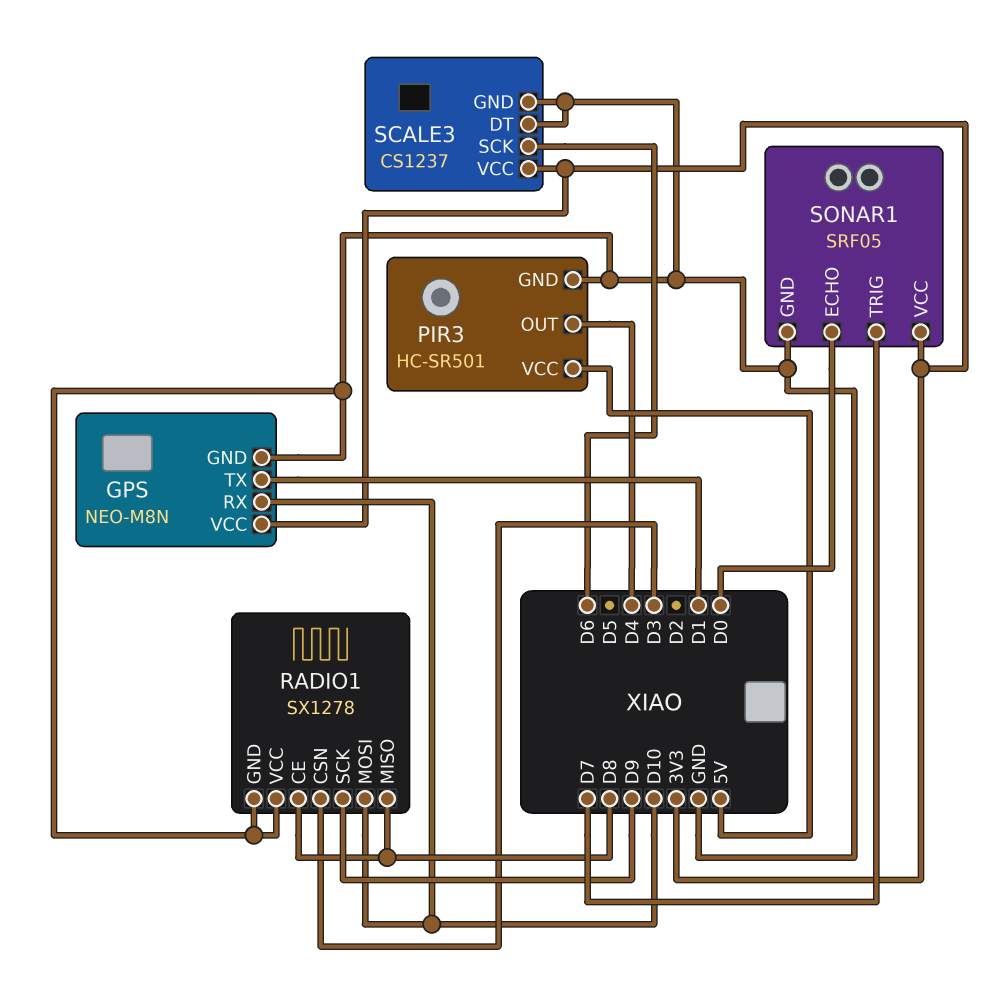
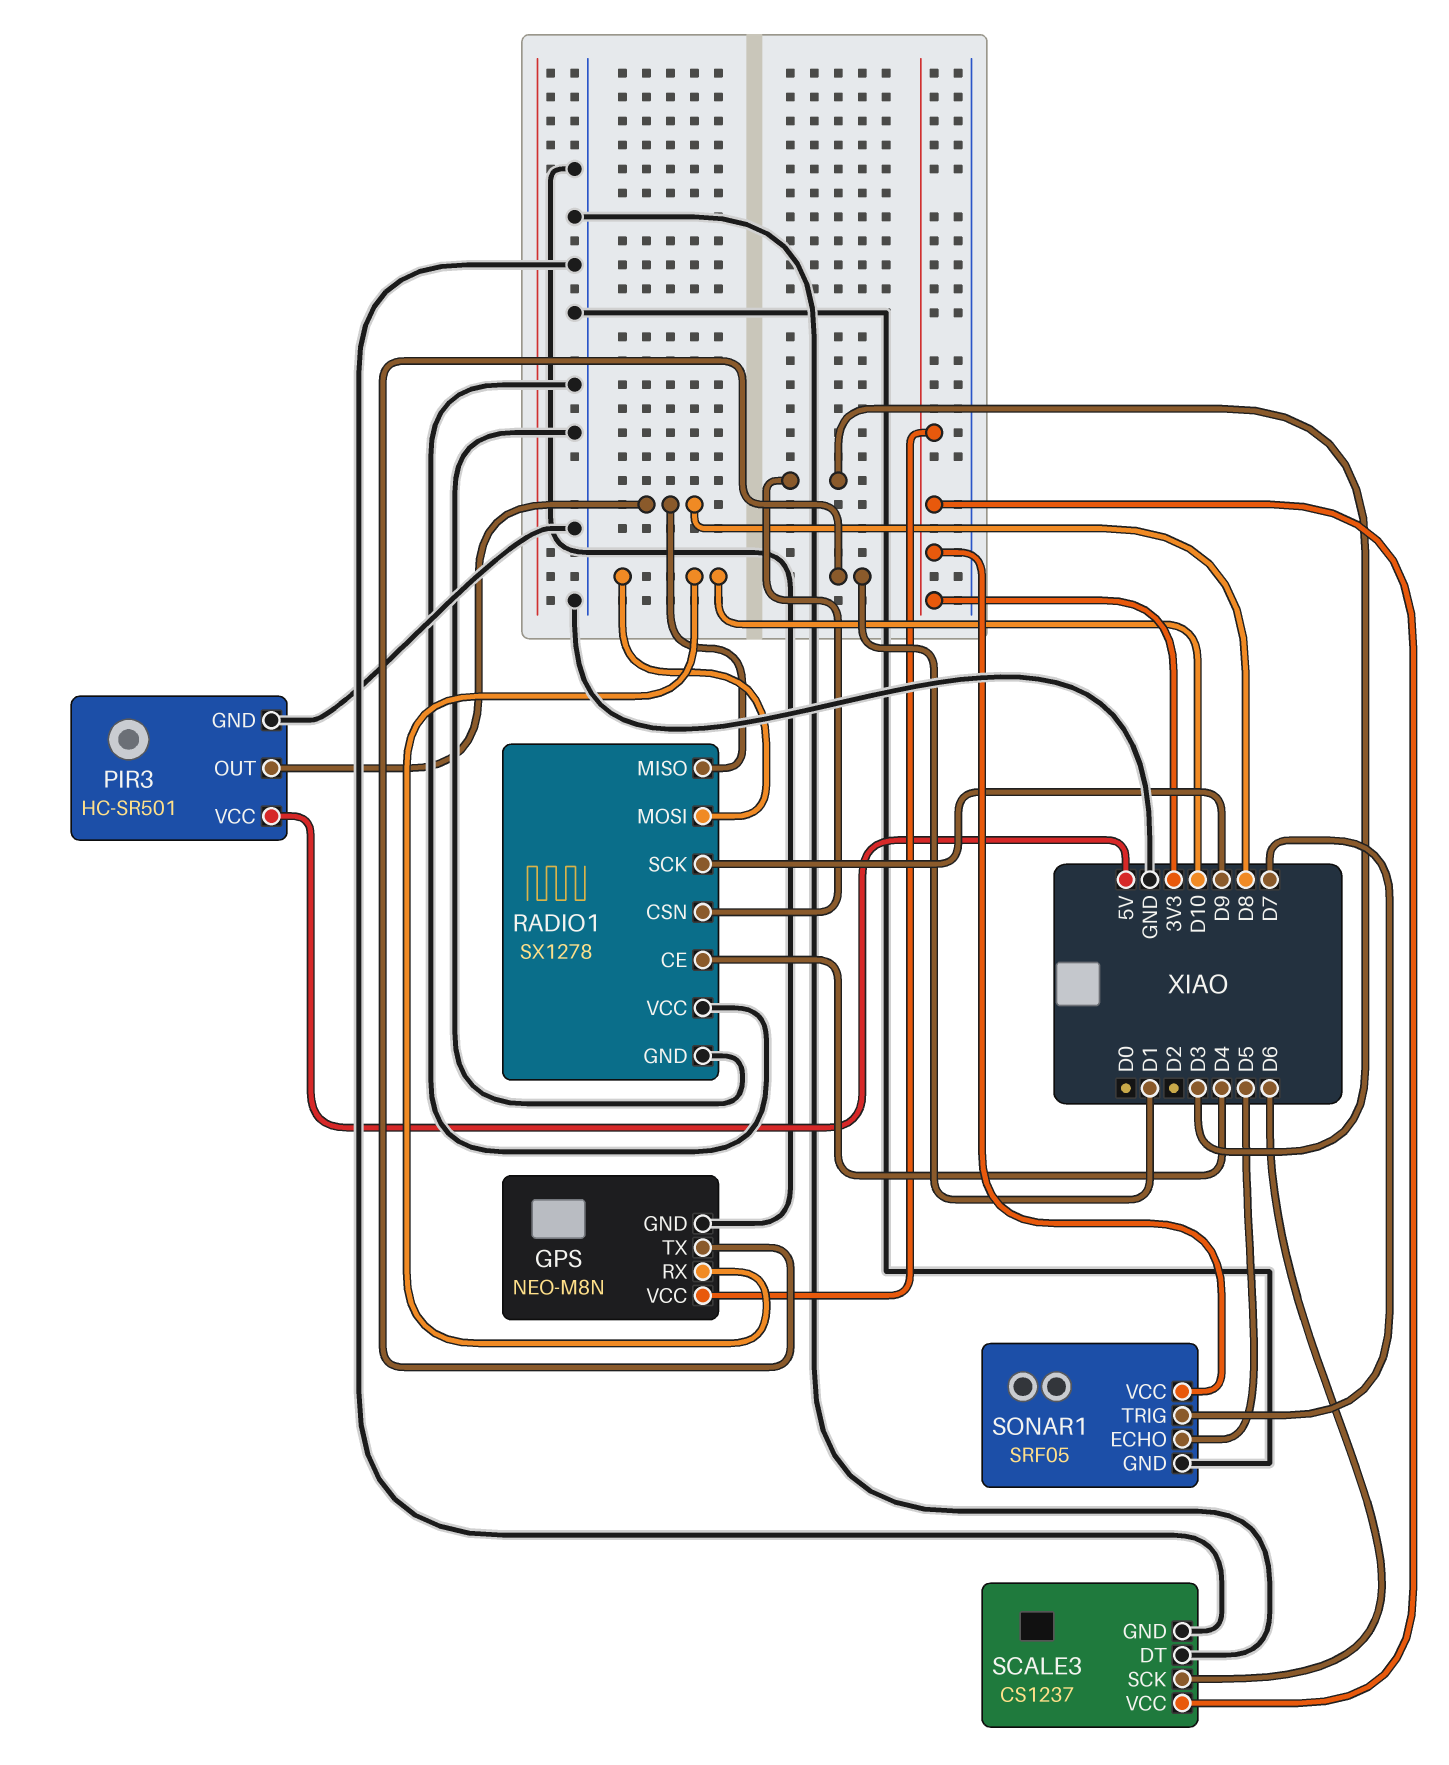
PIR3 pin OUT: D4 -> D8
RADIO1 pin CE: D8 -> D4
SONAR1 pin ECHO: D0 -> D5

